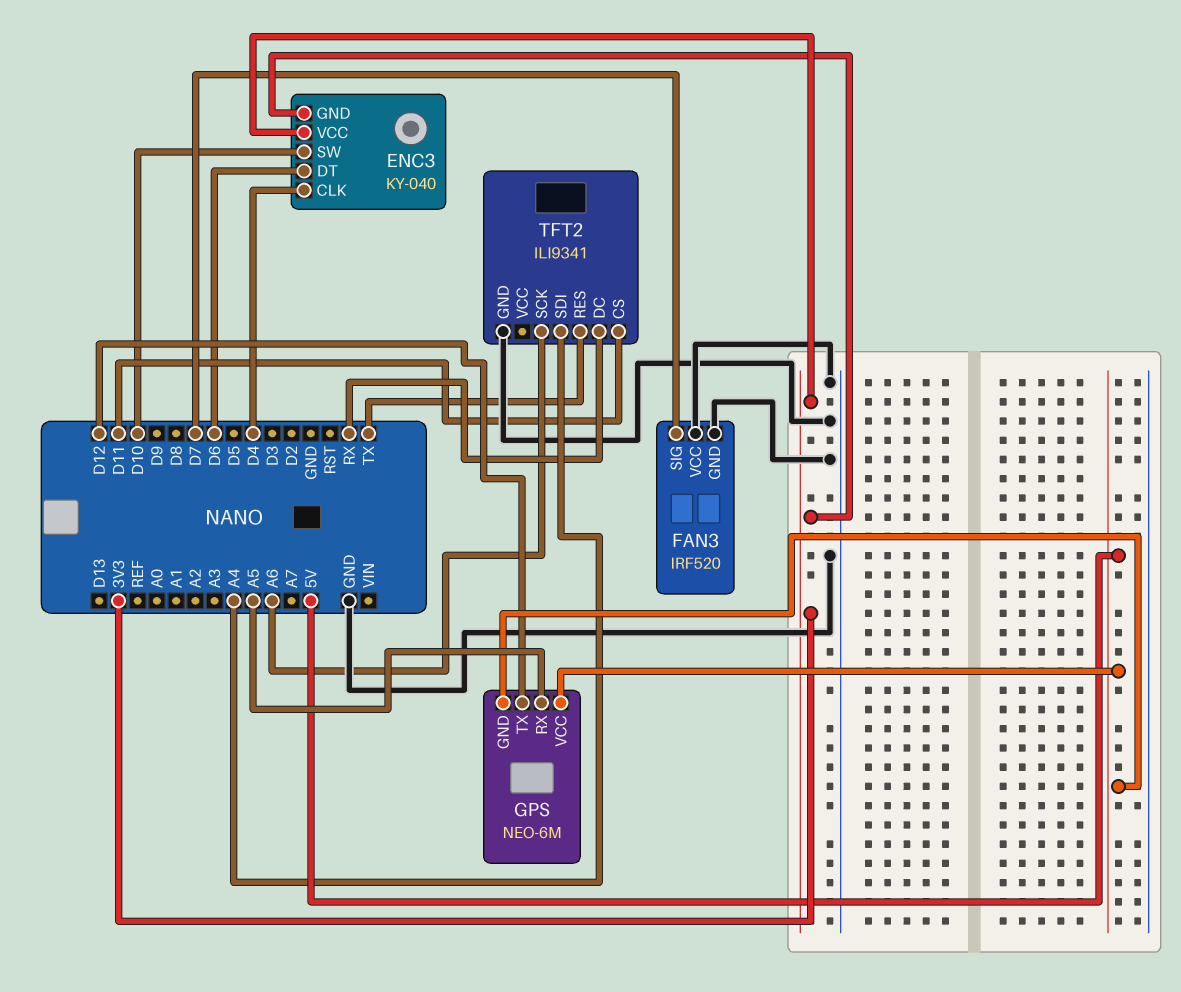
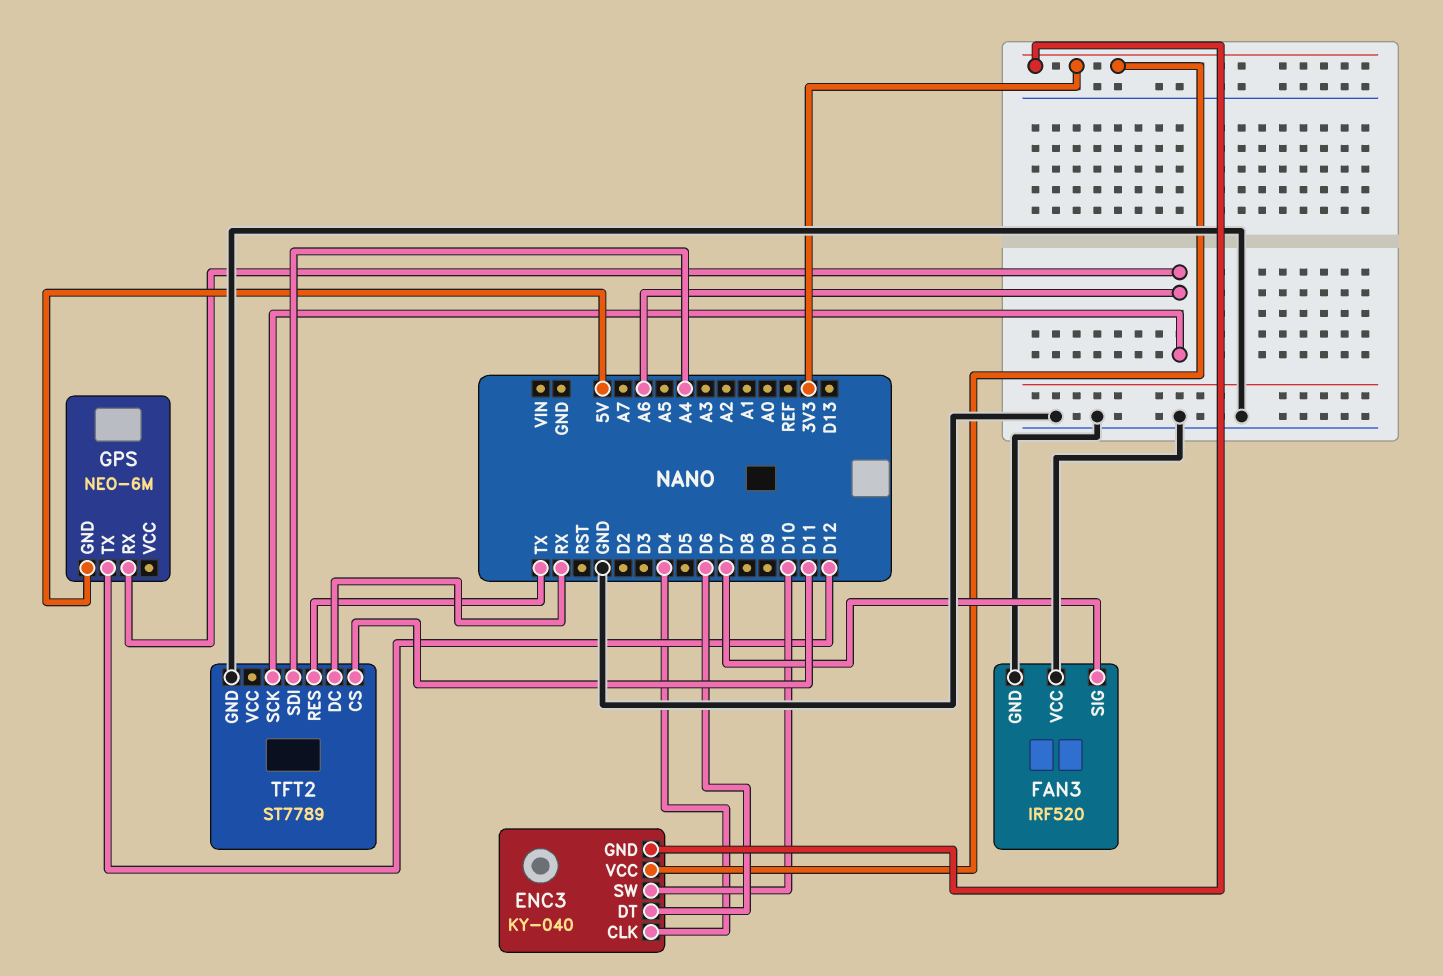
GPS pin RX: A5 -> A6
GPS pin VCC: 5V -> none
TFT2: ILI9341 -> ST7789

